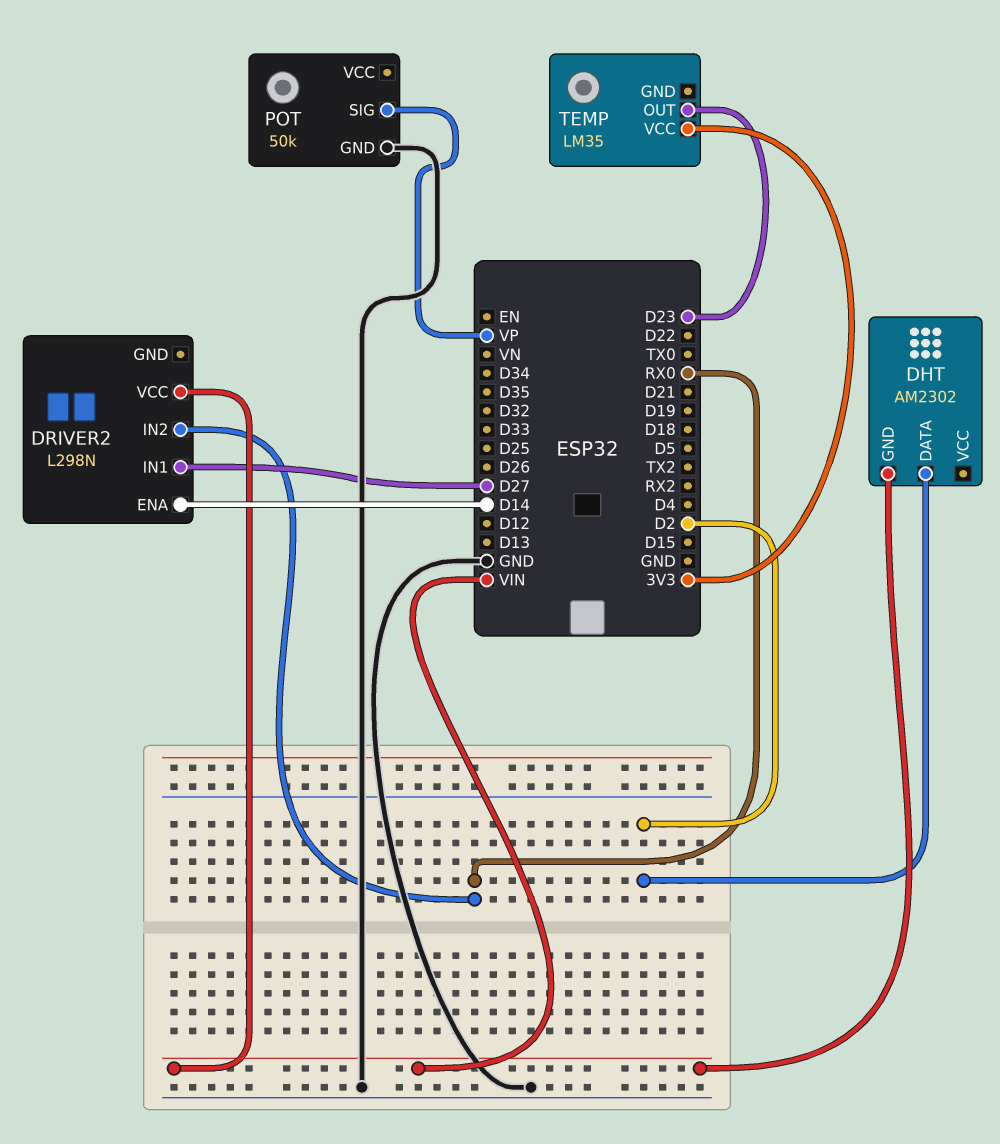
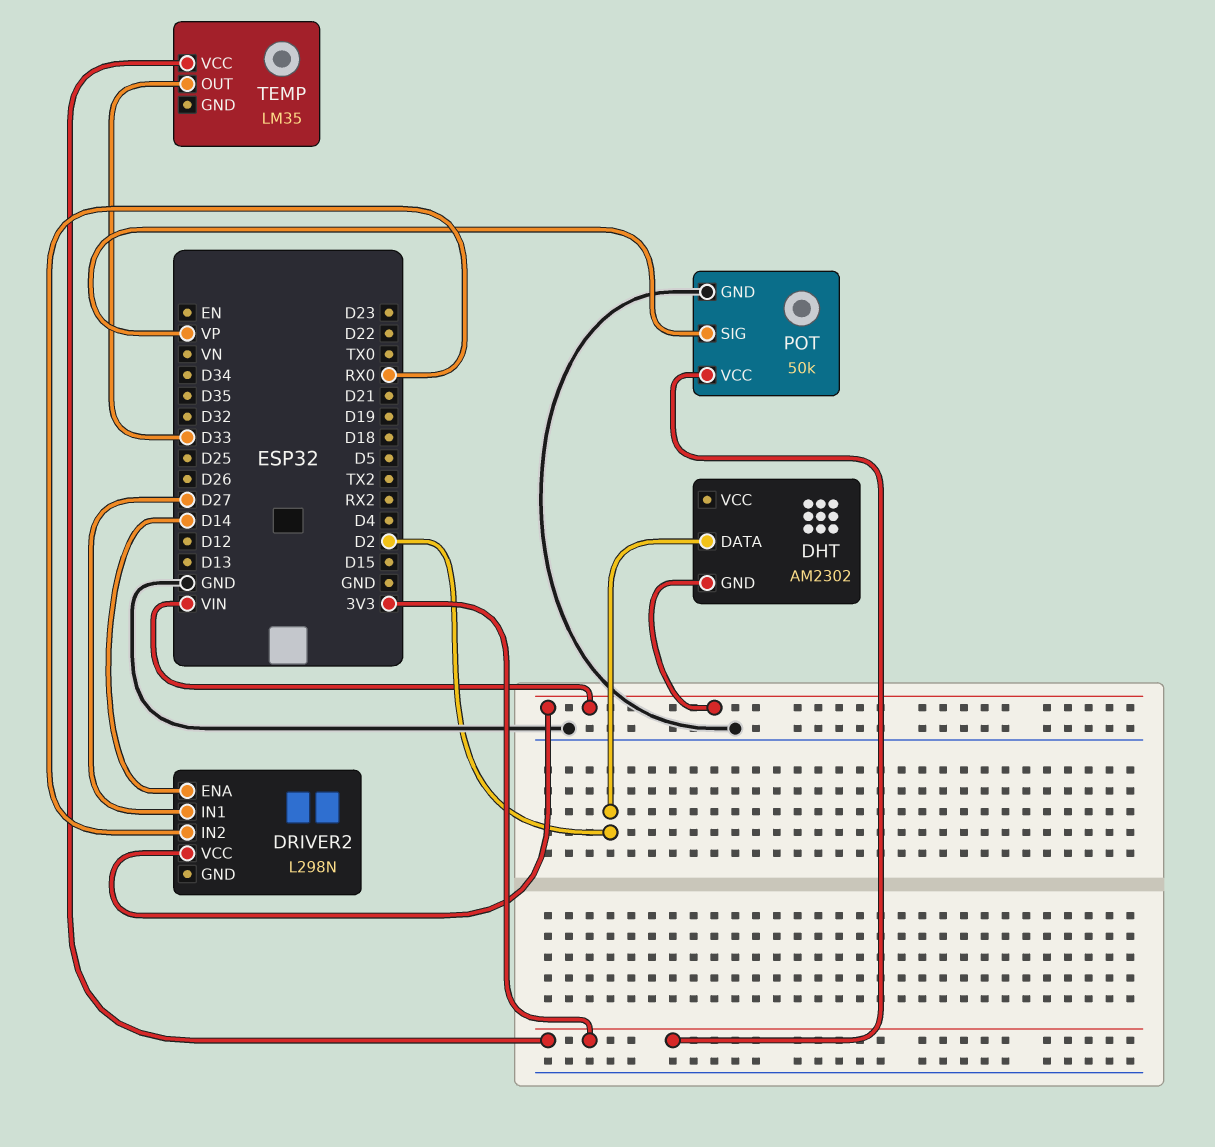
POT pin VCC: none -> 3V3
TEMP pin OUT: D23 -> D33

